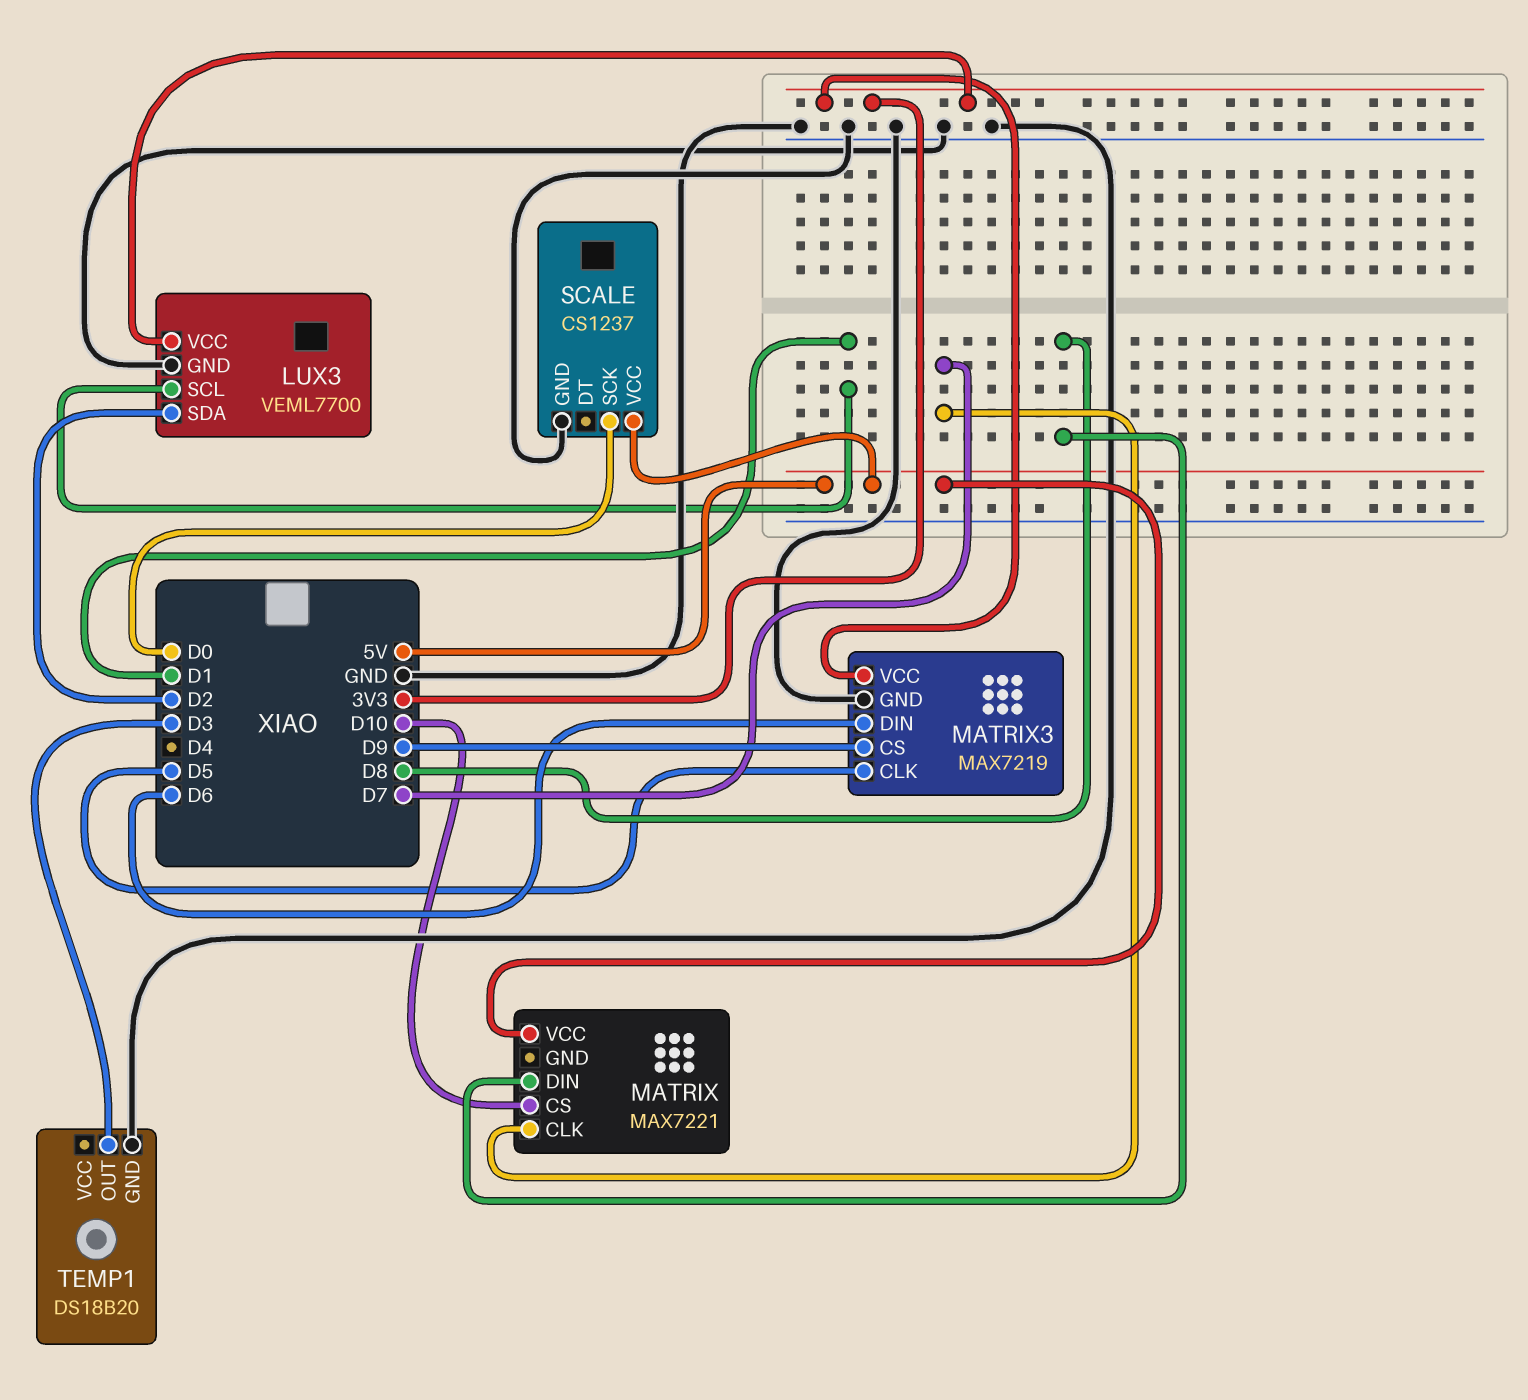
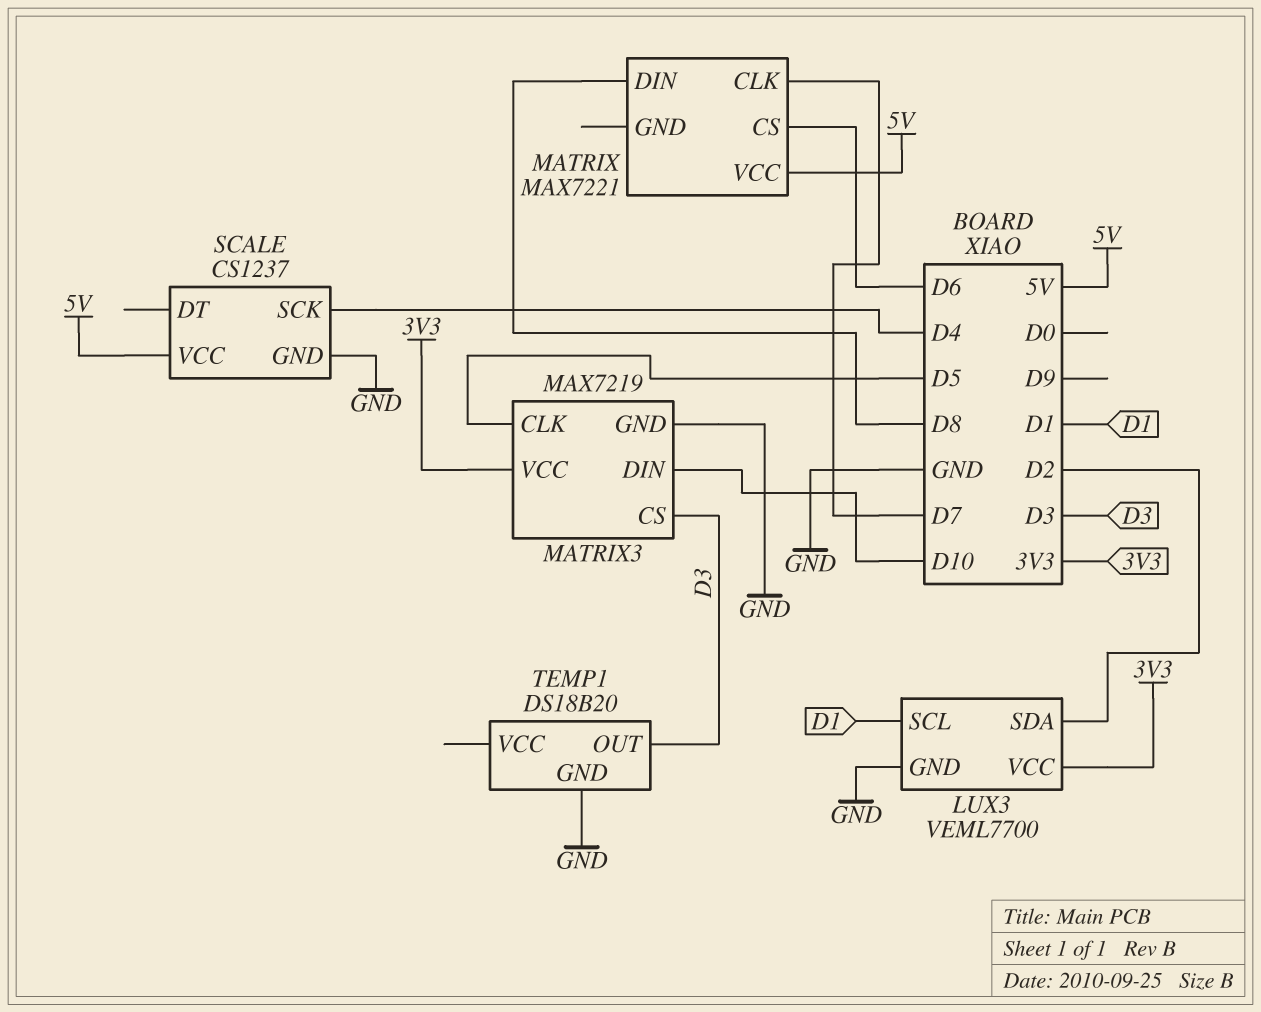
MATRIX pin CS: D10 -> D6
MATRIX3 pin CS: D9 -> D3
MATRIX3 pin DIN: D6 -> D10
SCALE pin SCK: D0 -> D4

